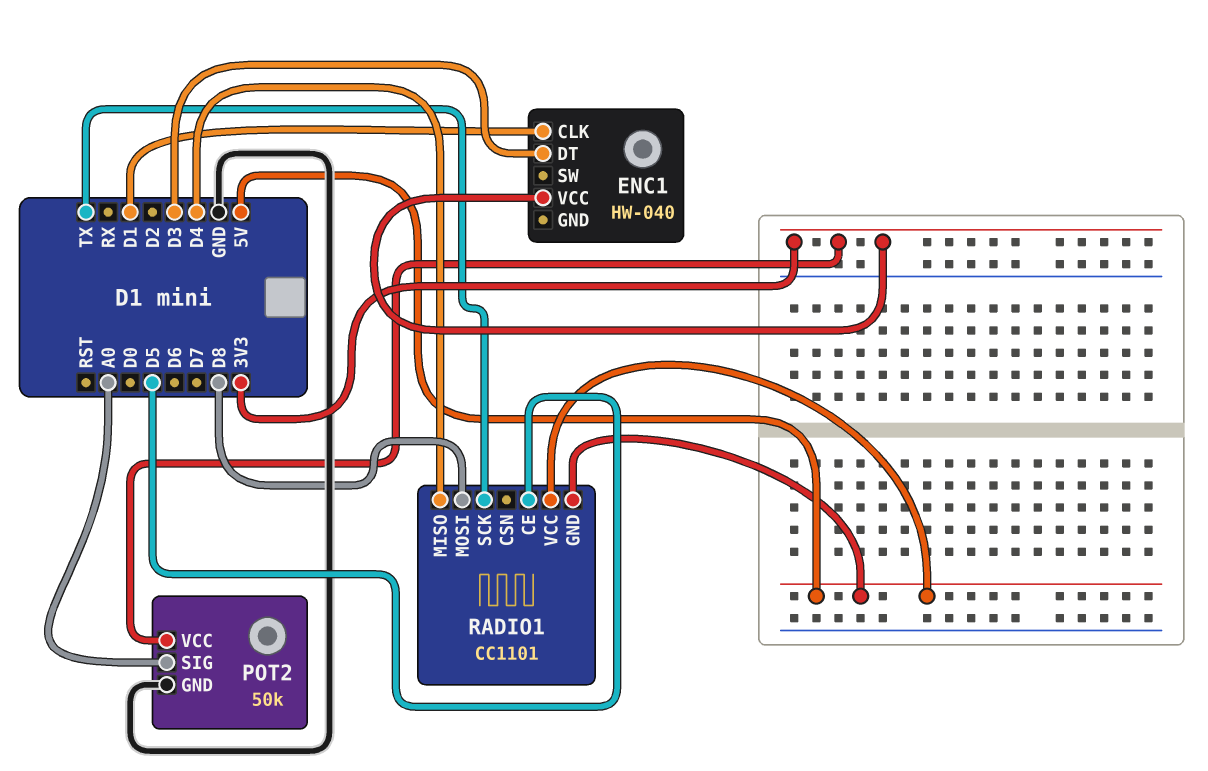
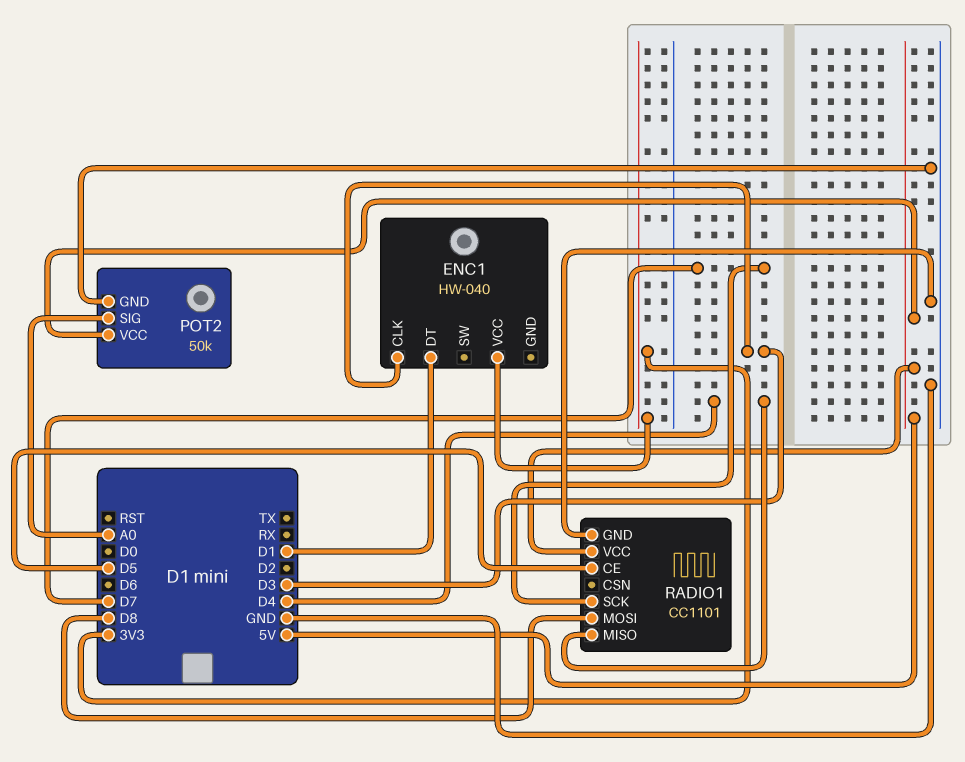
ENC1 pin CLK: D1 -> D3
ENC1 pin DT: D3 -> D1
POT2 pin VCC: 3V3 -> 5V
RADIO1 pin GND: 5V -> GND
RADIO1 pin SCK: TX -> D7

